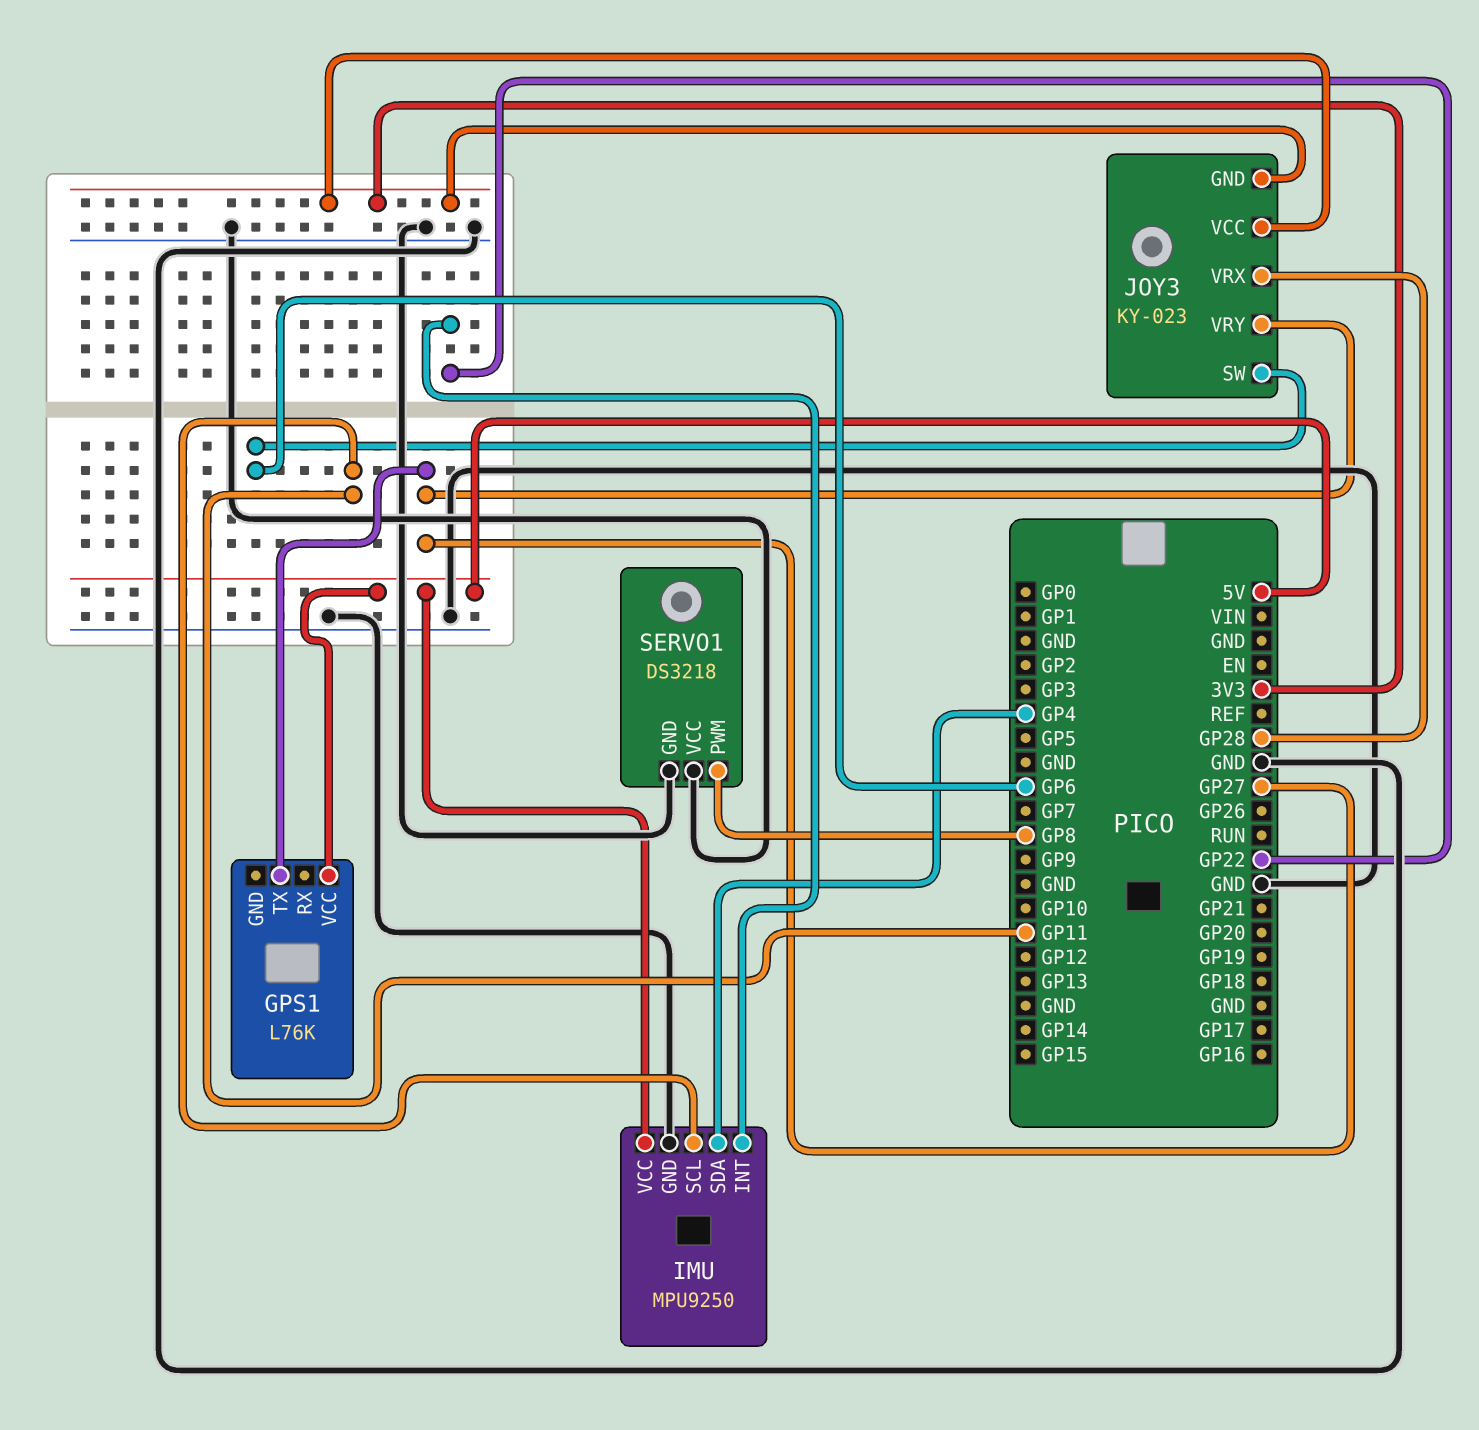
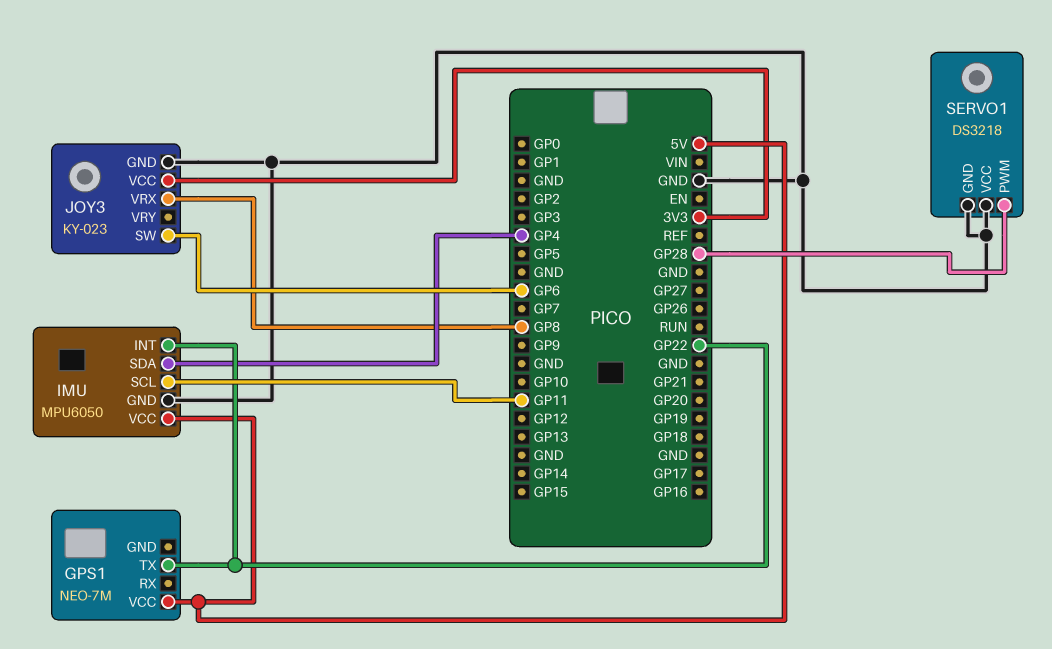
GPS1: L76K -> NEO-7M
GPS1 pin TX: GP27 -> GP22
IMU: MPU9250 -> MPU6050
JOY3 pin GND: 3V3 -> GND
JOY3 pin VRX: GP28 -> GP8
JOY3 pin VRY: GP27 -> none
SERVO1 pin PWM: GP8 -> GP28

